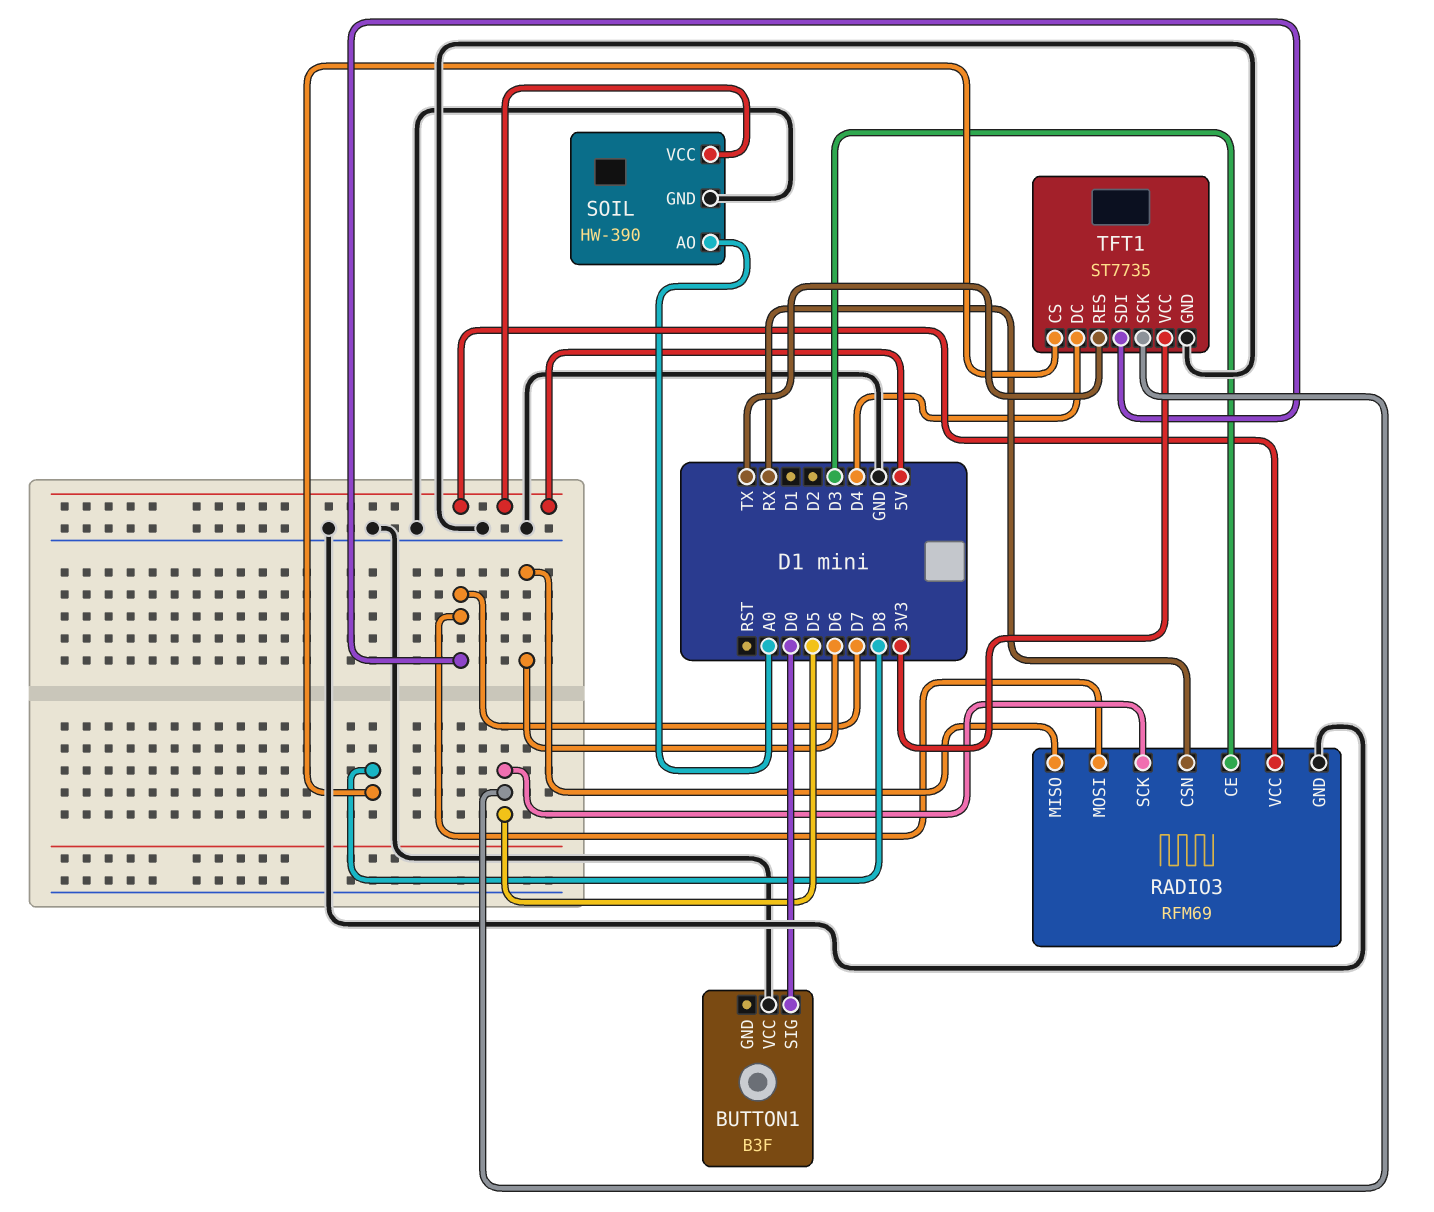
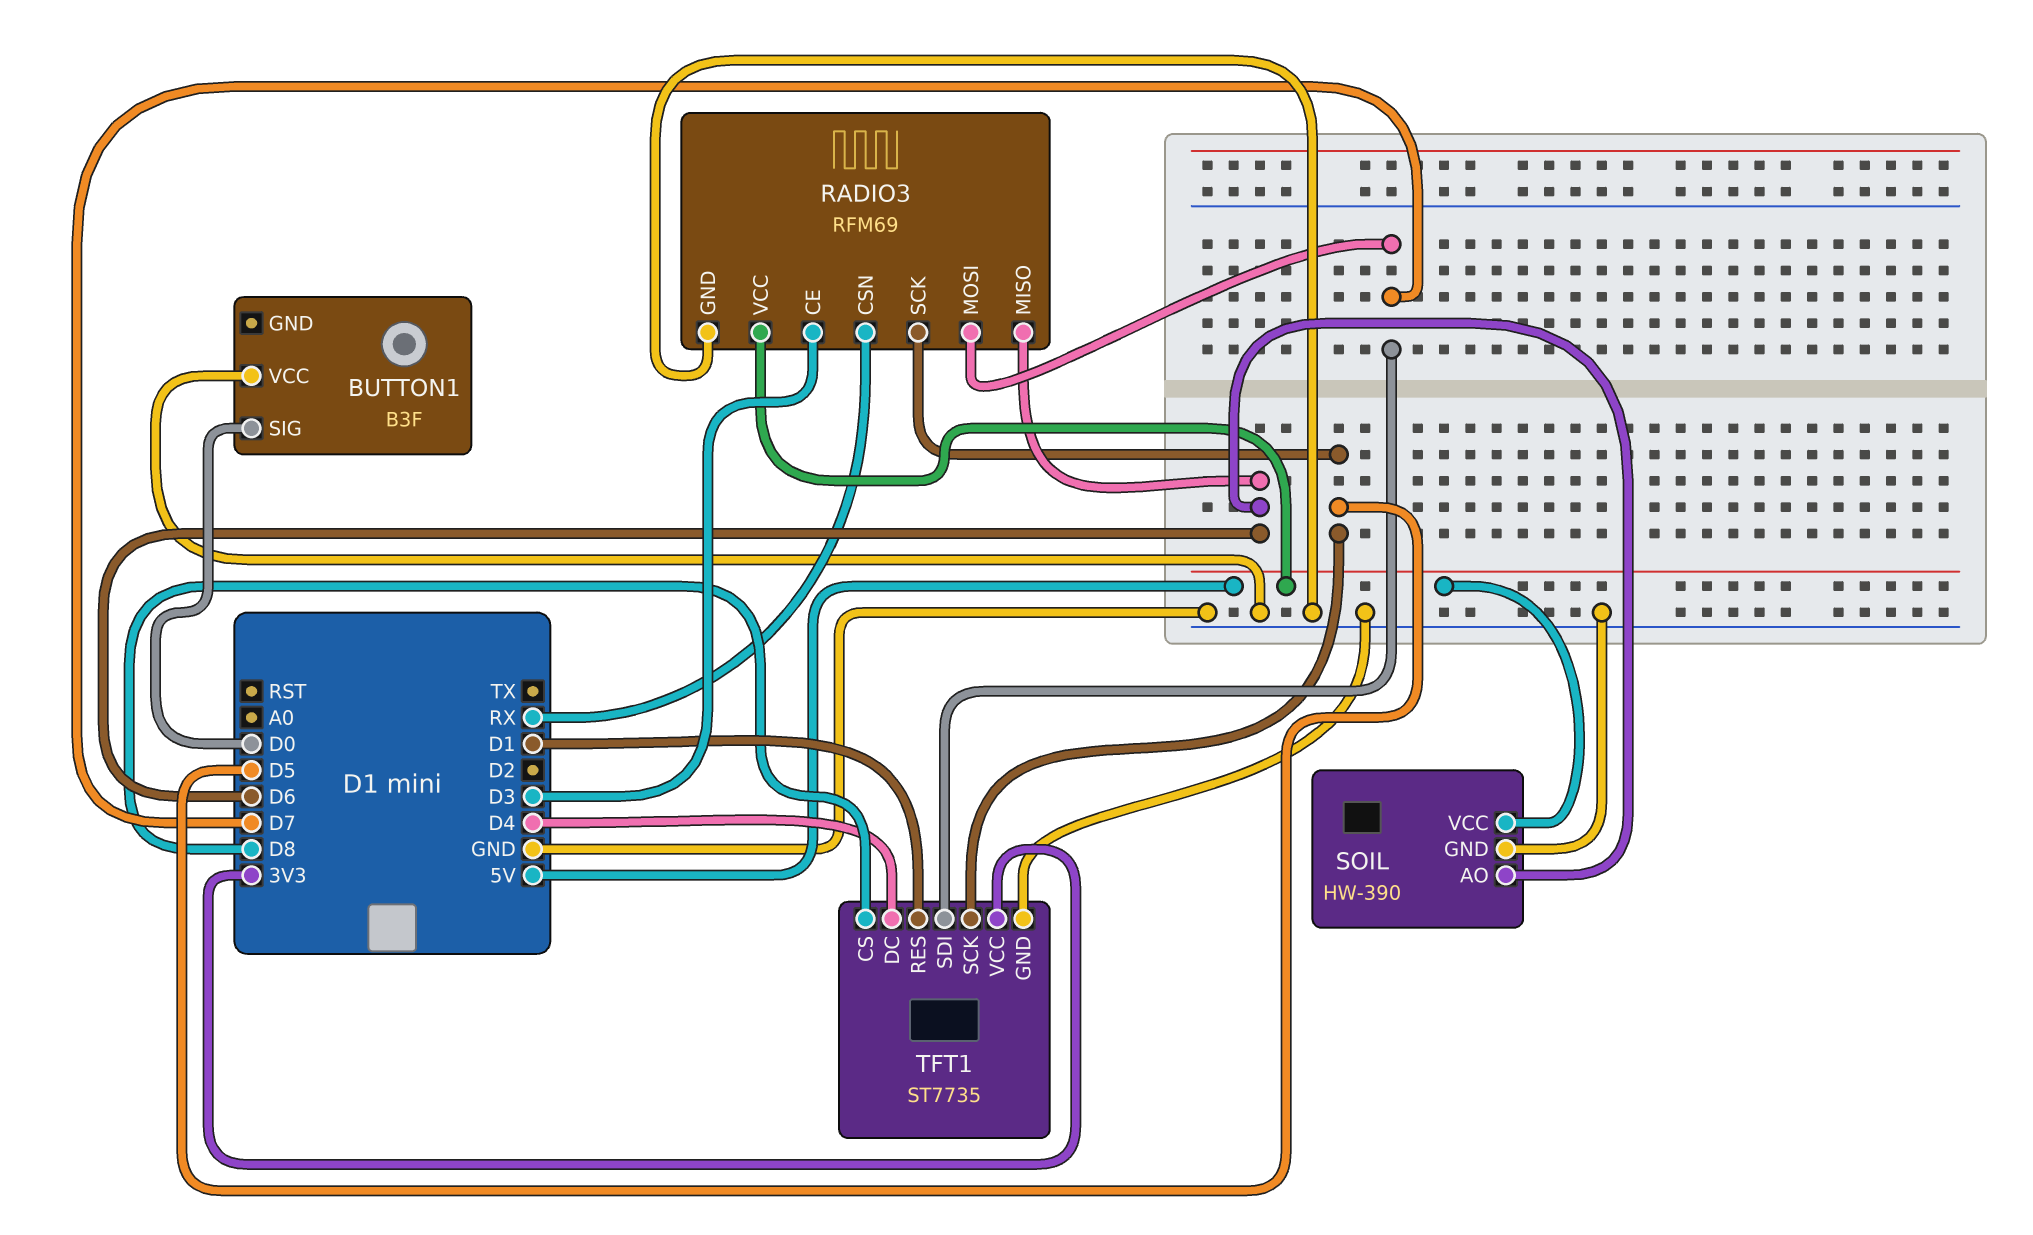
SOIL pin AO: A0 -> D6
TFT1 pin RES: TX -> D1

